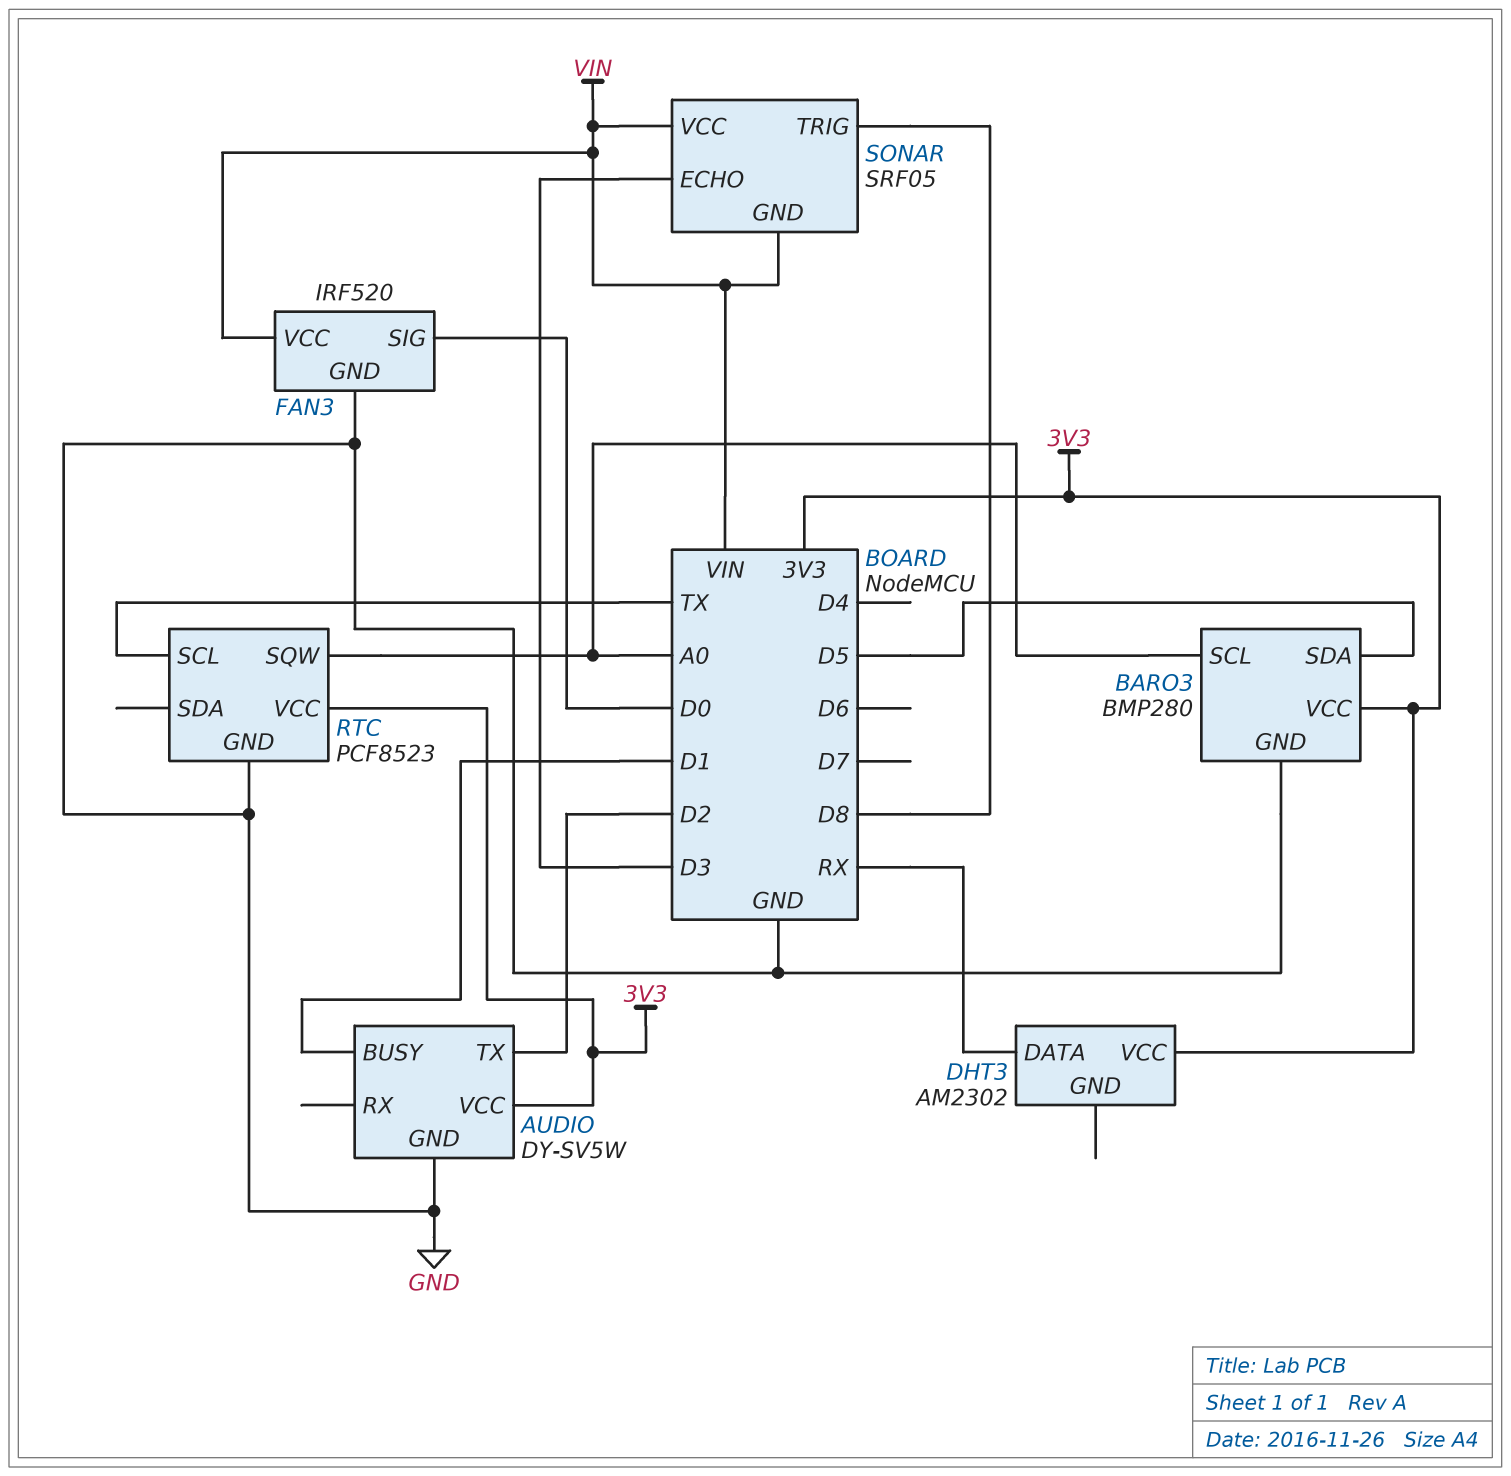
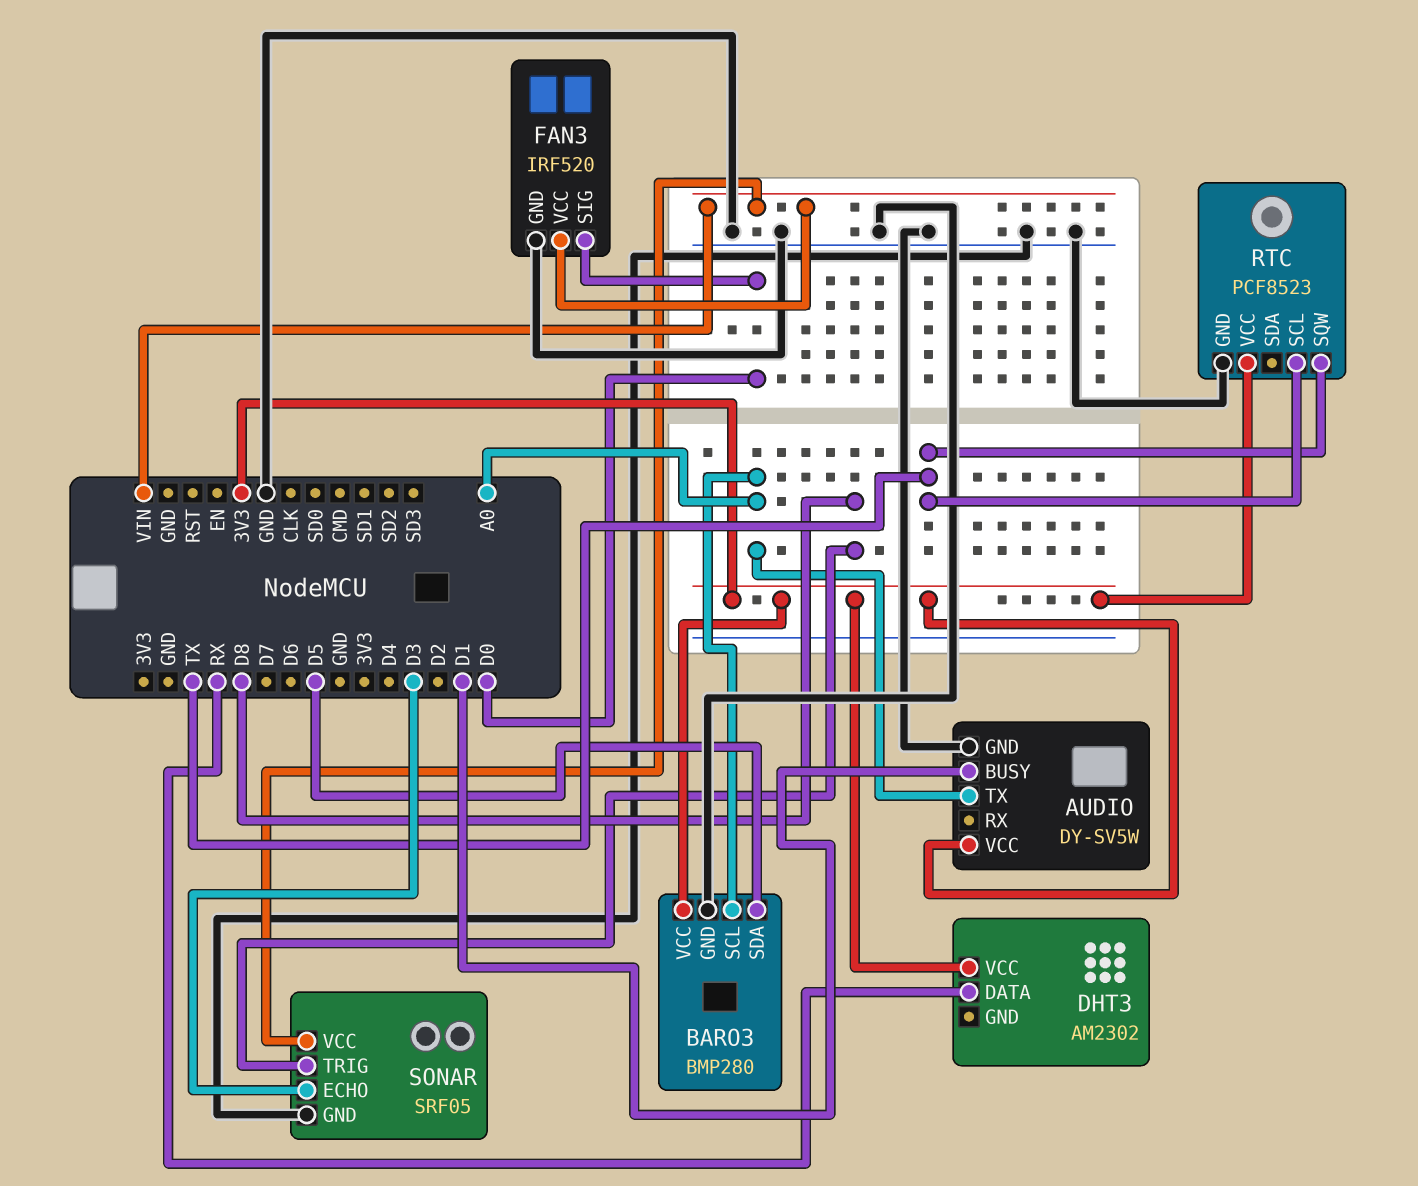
AUDIO pin TX: D2 -> A0
RTC pin SQW: A0 -> TX
SONAR pin GND: VIN -> GND

